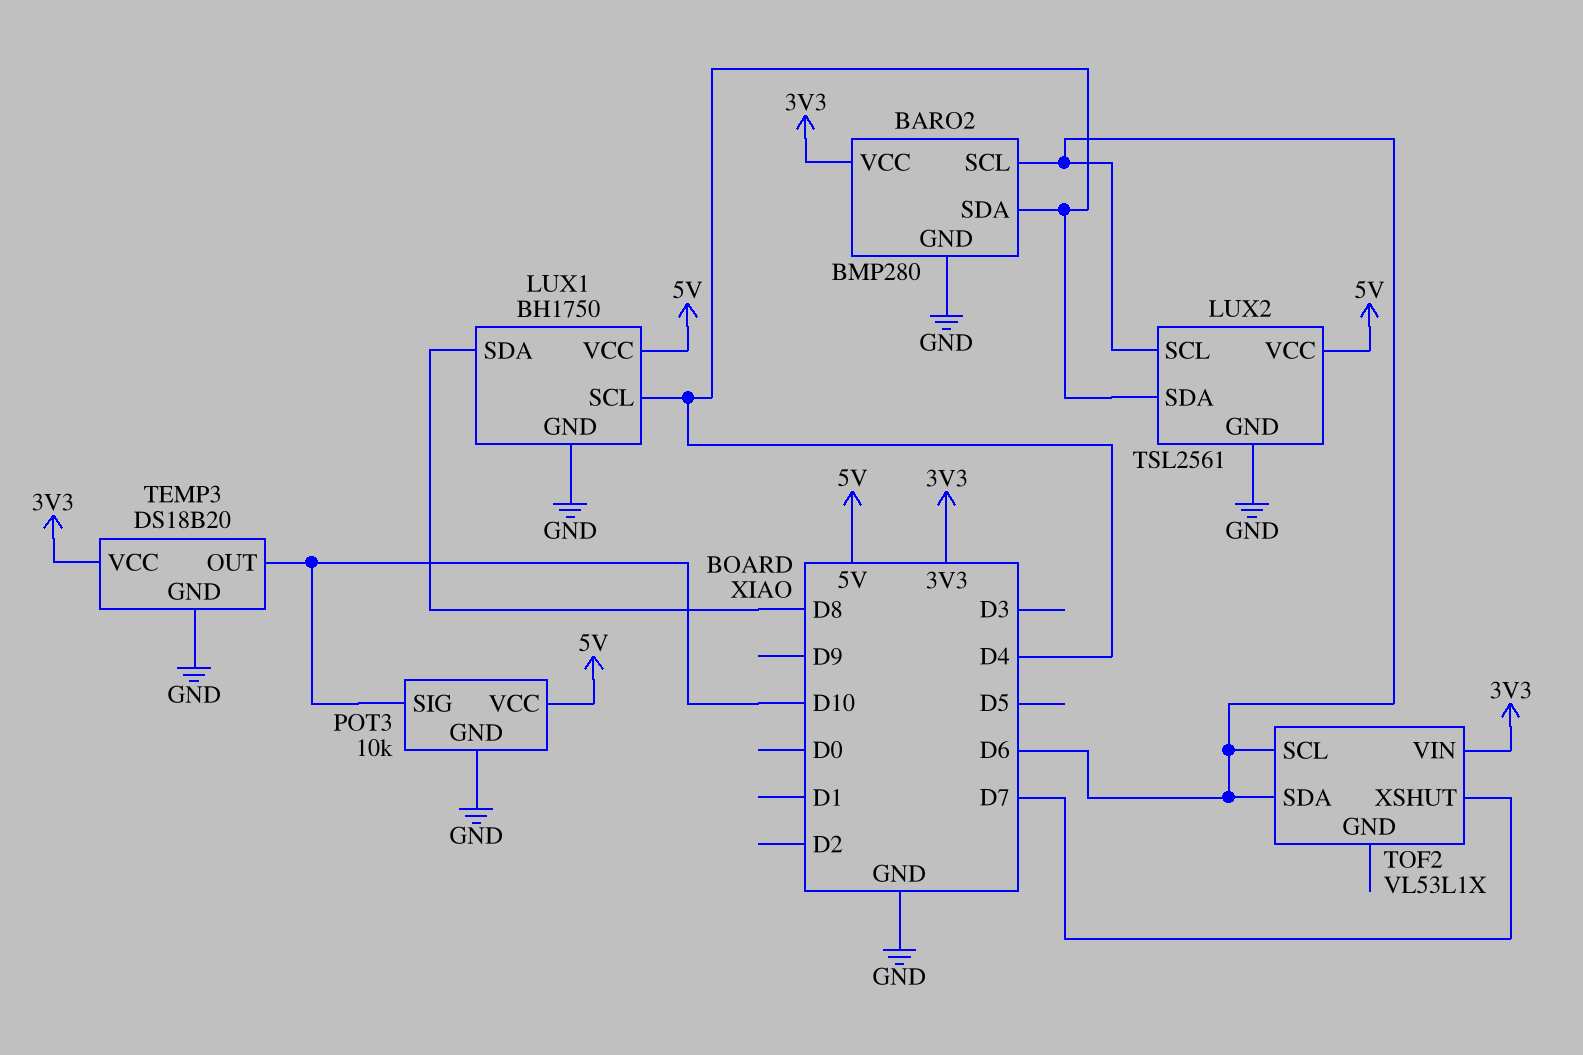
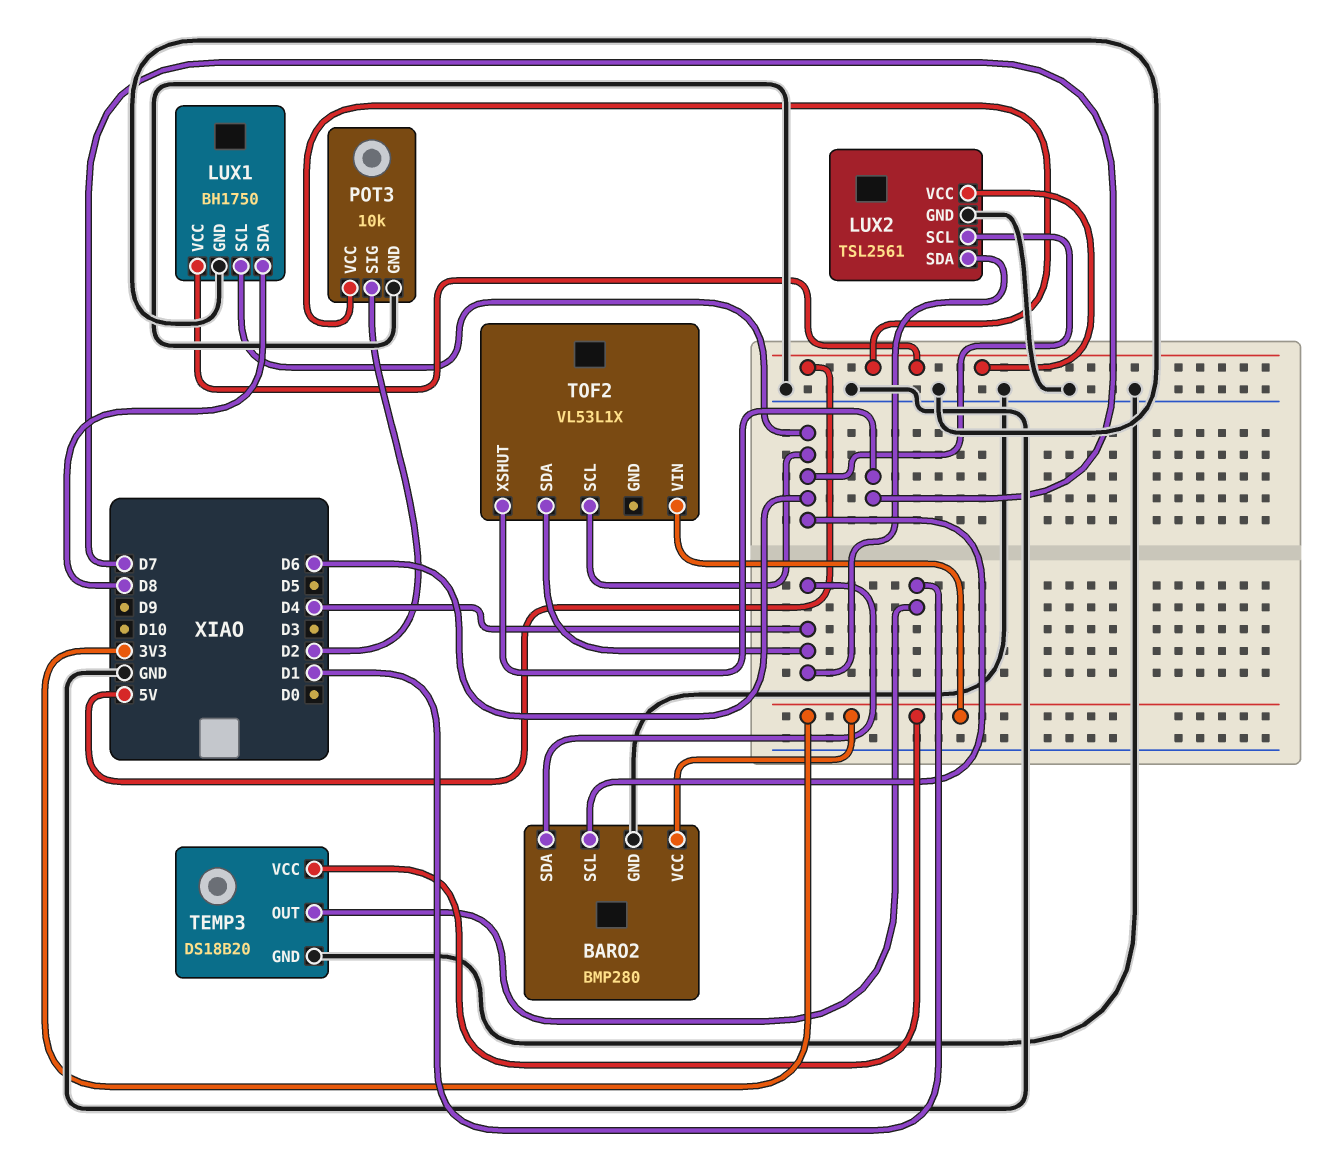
LUX1 pin SCL: D4 -> D6
POT3 pin SIG: D10 -> D2
TEMP3 pin OUT: D10 -> D1
TOF2 pin SDA: D6 -> D4

